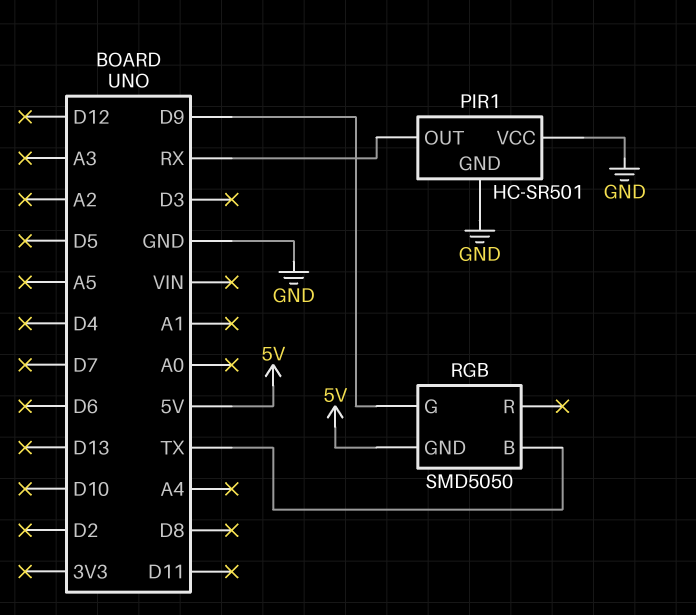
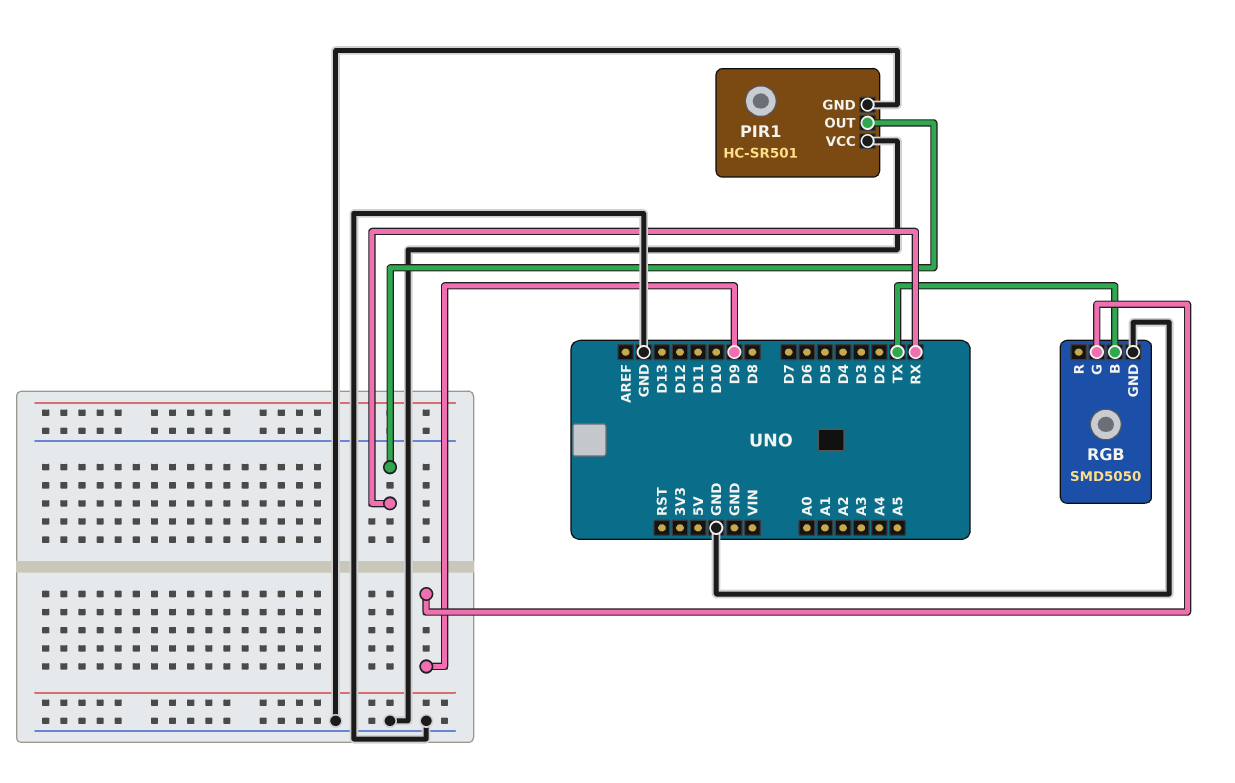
RGB pin GND: 5V -> GND

